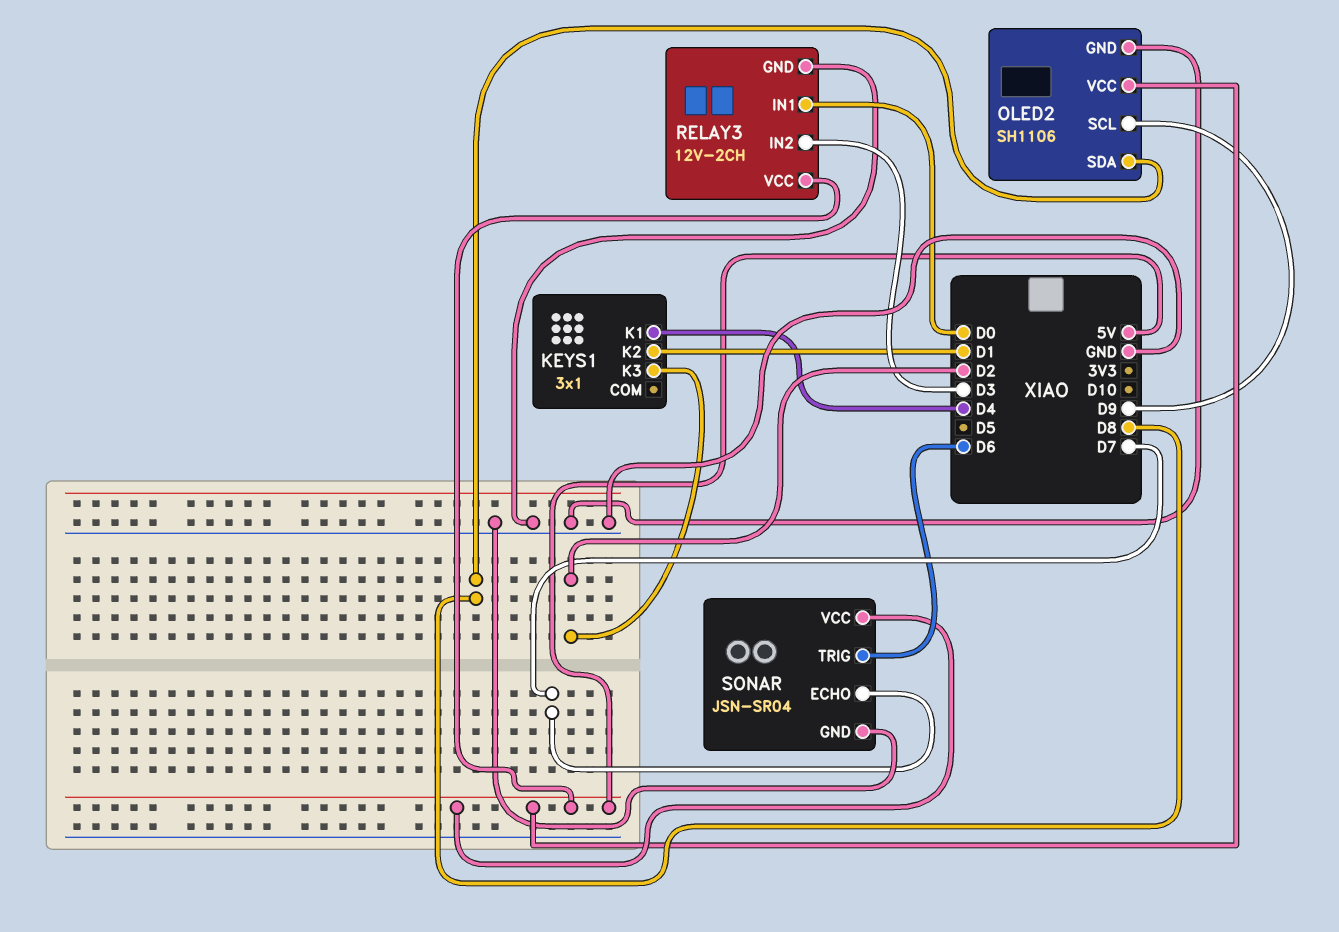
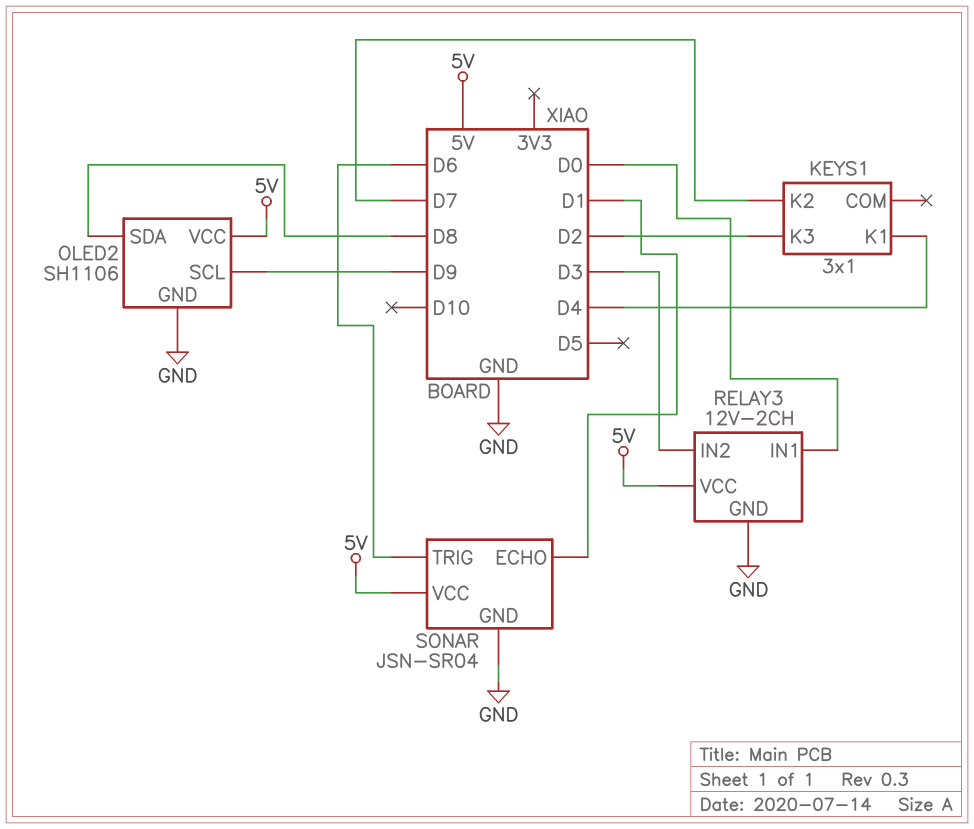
KEYS1 pin K2: D1 -> D7
SONAR pin ECHO: D7 -> D1

